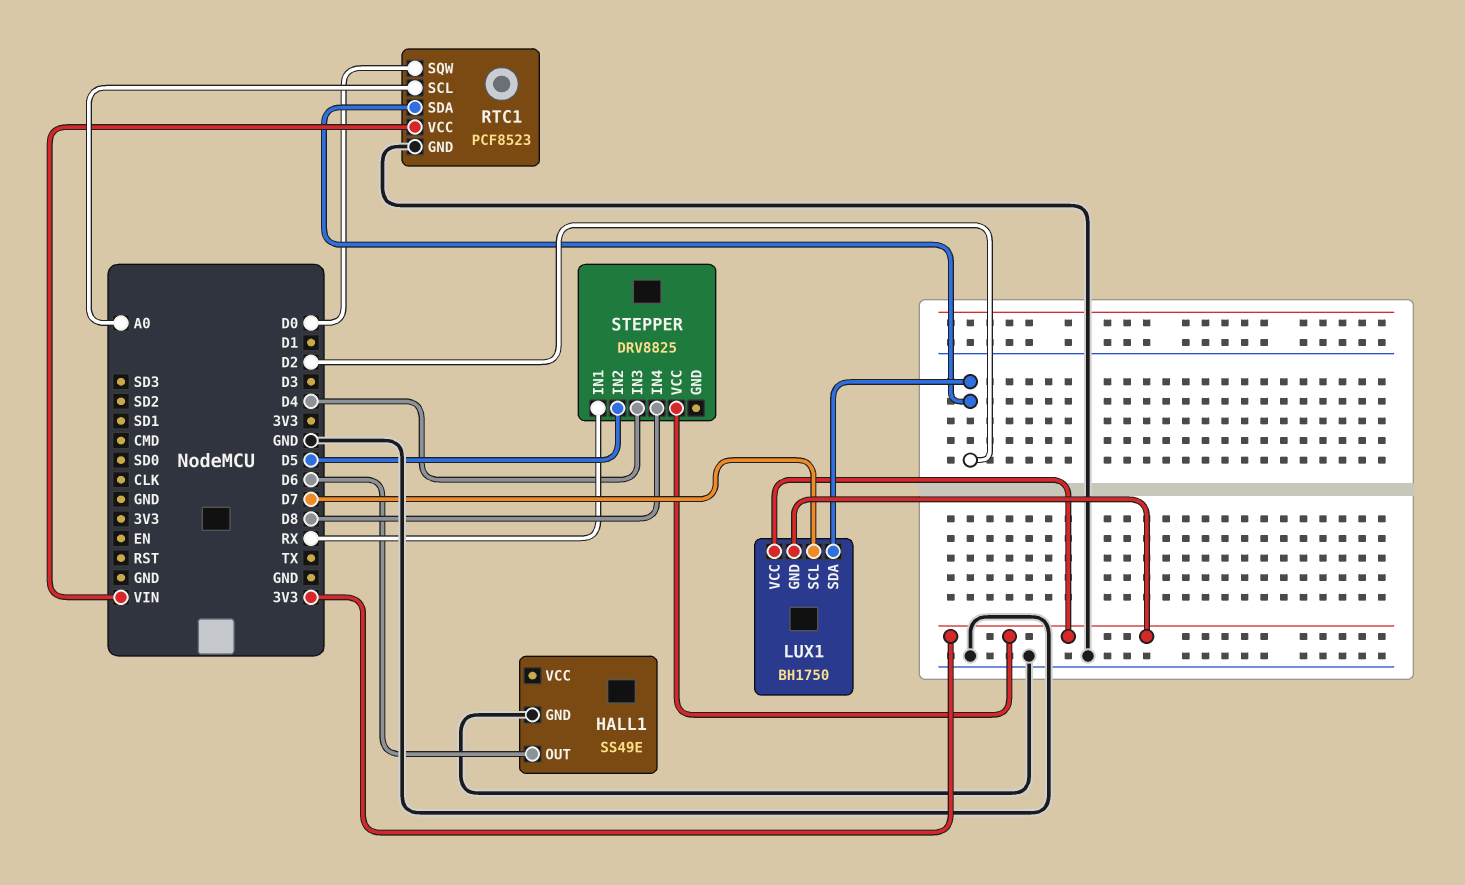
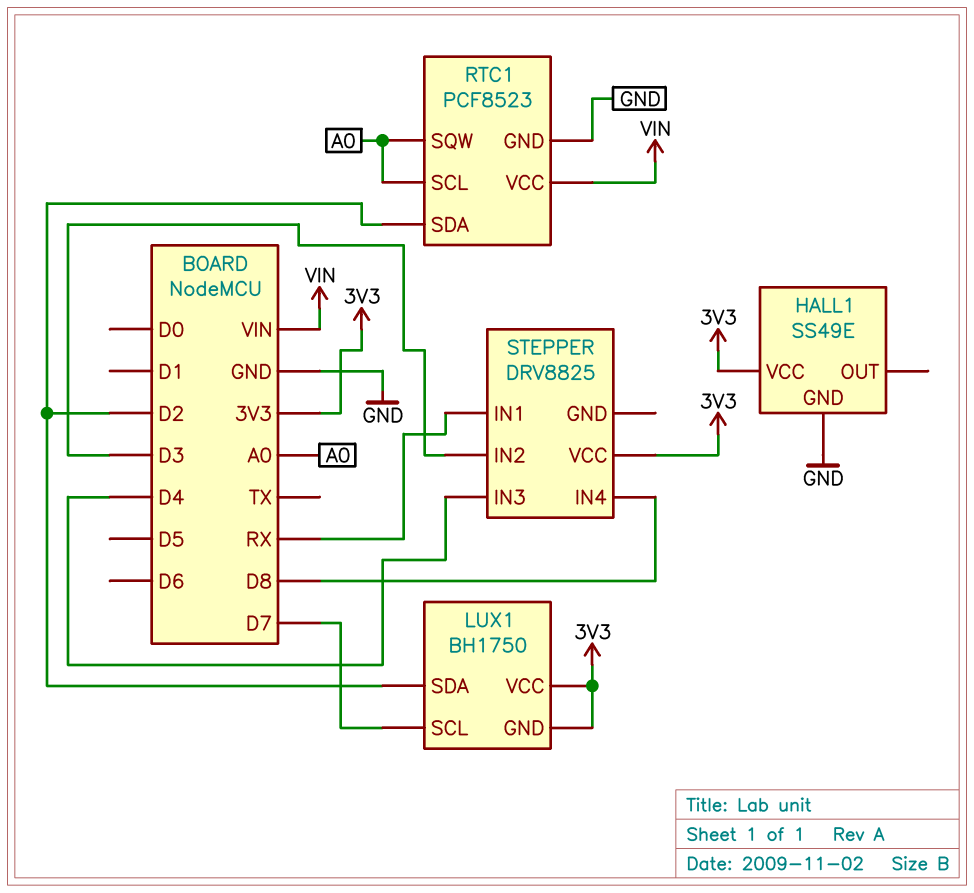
HALL1 pin OUT: D6 -> none
HALL1 pin VCC: none -> 3V3
RTC1 pin SQW: D0 -> A0
STEPPER pin IN2: D5 -> D3

